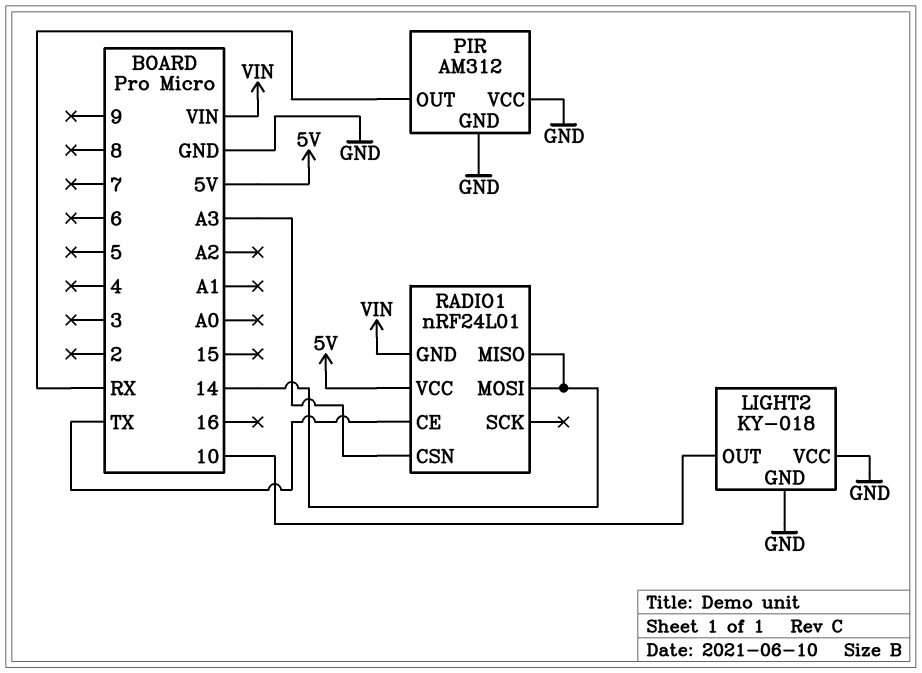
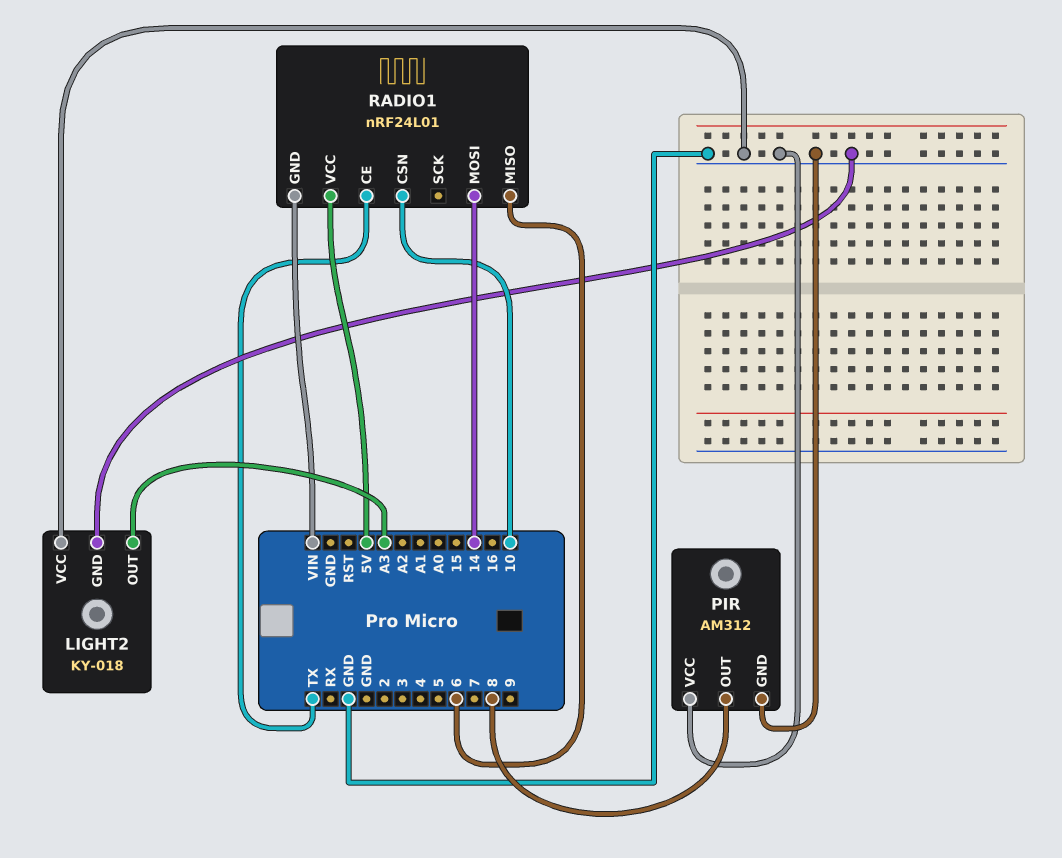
LIGHT2 pin OUT: 10 -> A3
PIR pin OUT: RX -> 8
RADIO1 pin CSN: A3 -> 10
RADIO1 pin MISO: 14 -> 6

